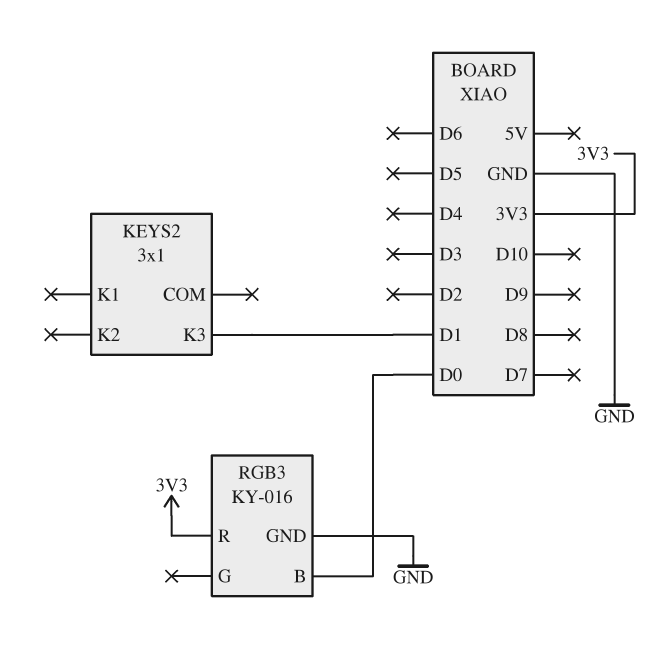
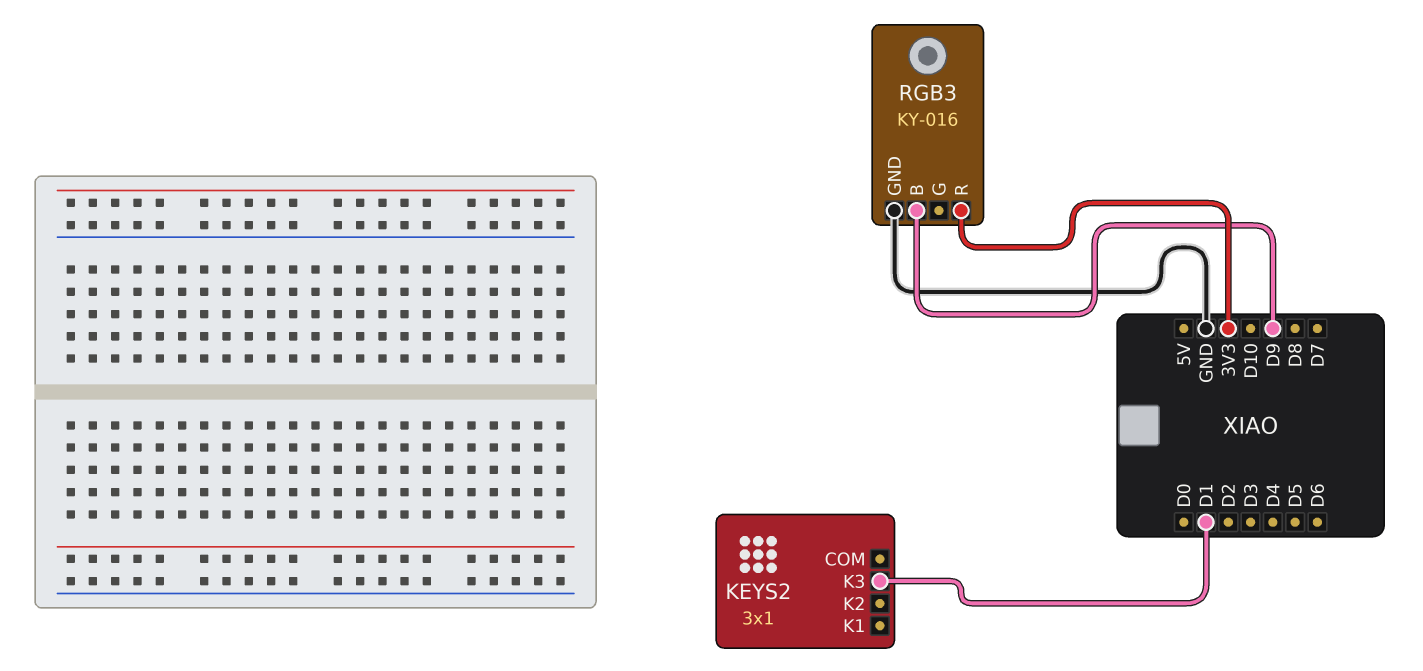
RGB3 pin B: D0 -> D9

